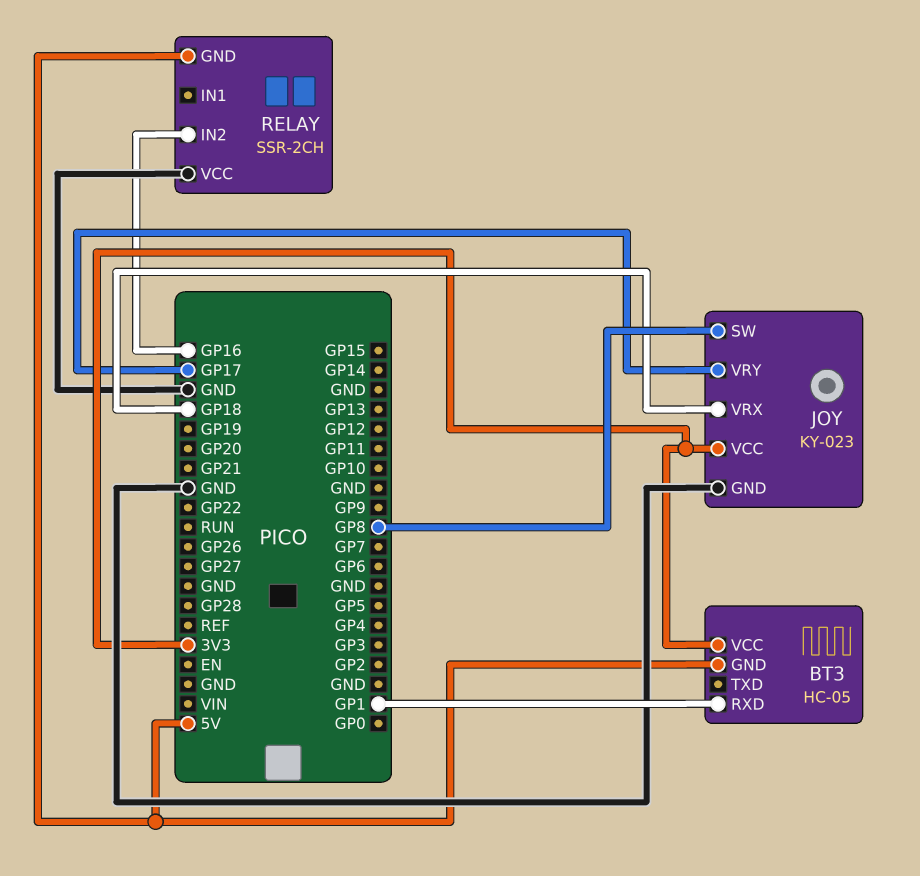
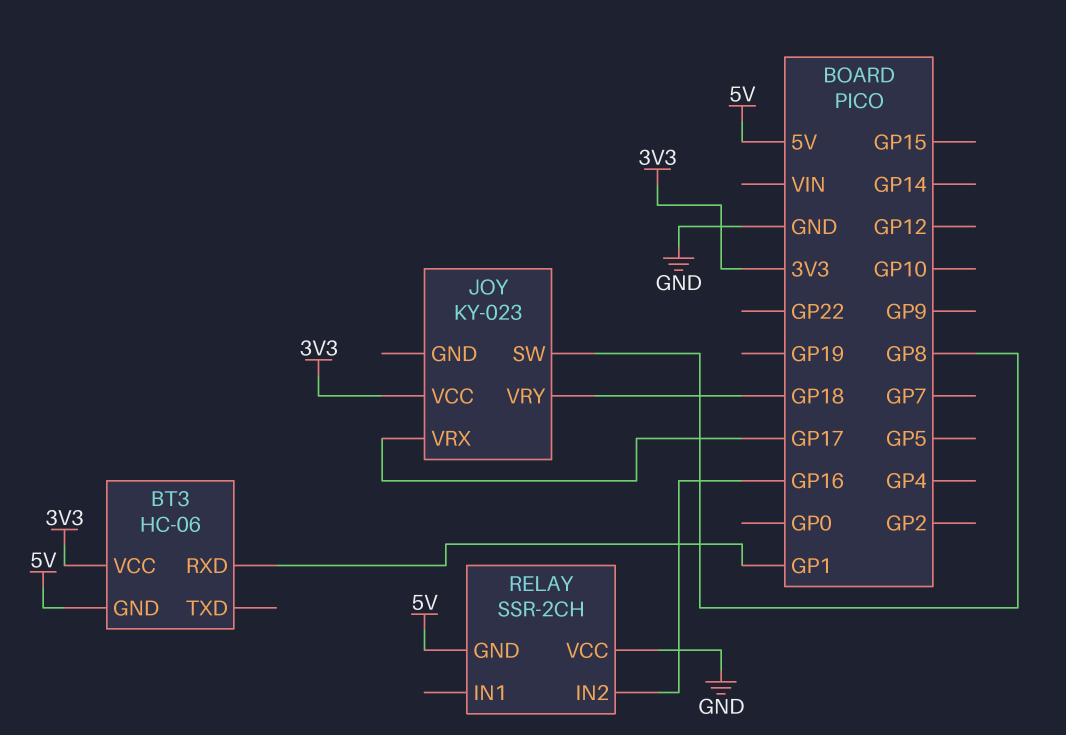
BT3: HC-05 -> HC-06
JOY pin GND: GND -> none
JOY pin VRX: GP18 -> GP17
JOY pin VRY: GP17 -> GP18

